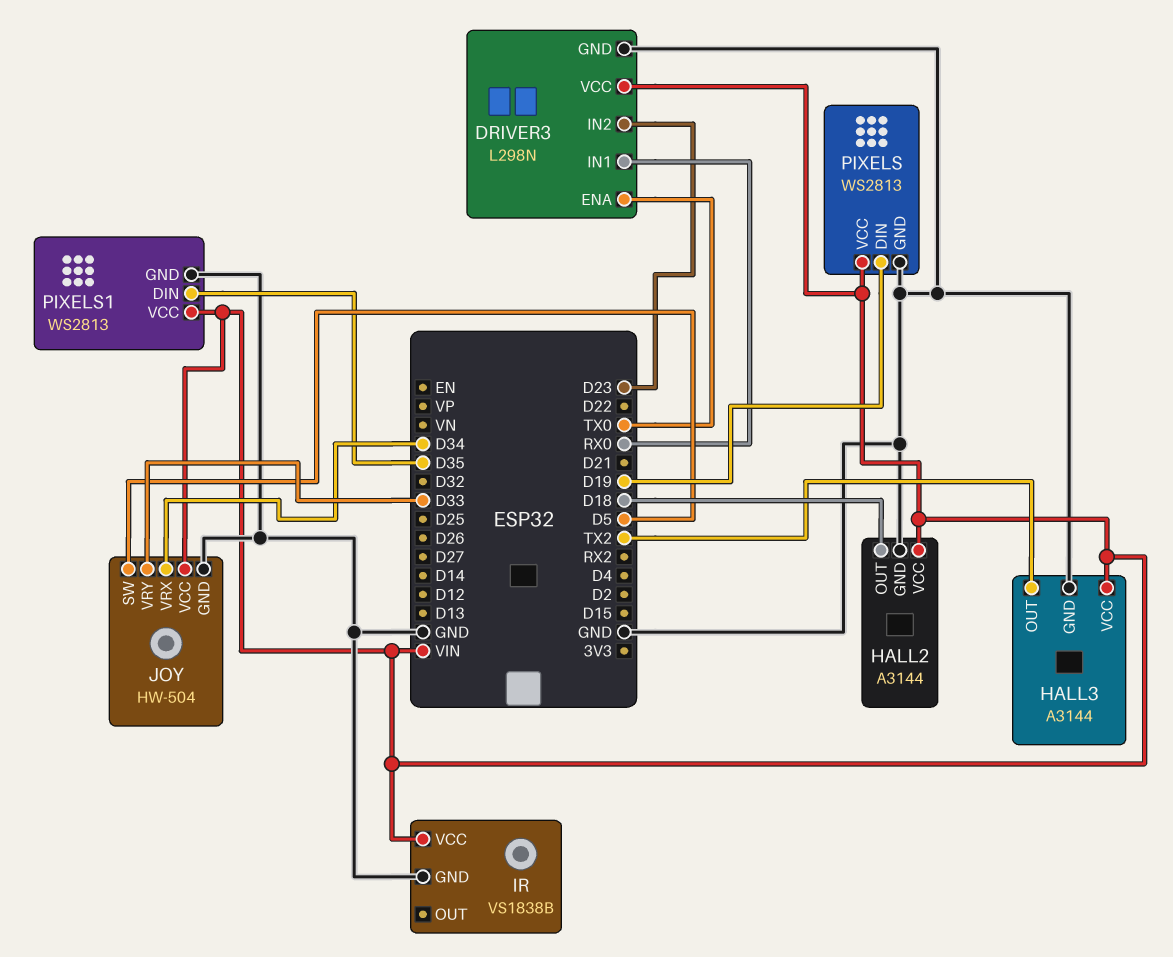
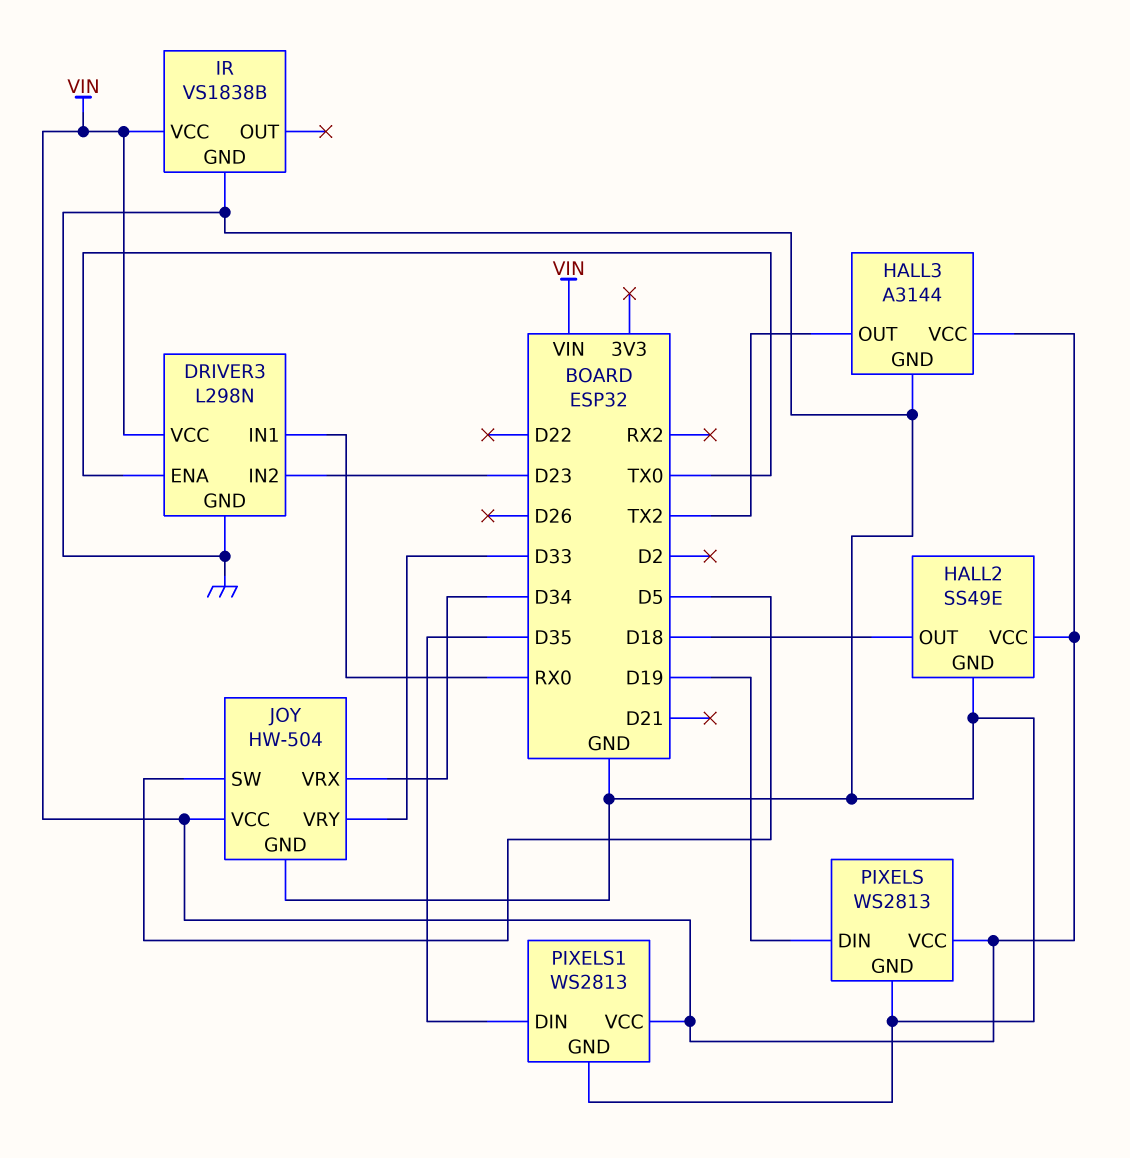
HALL2: A3144 -> SS49E

